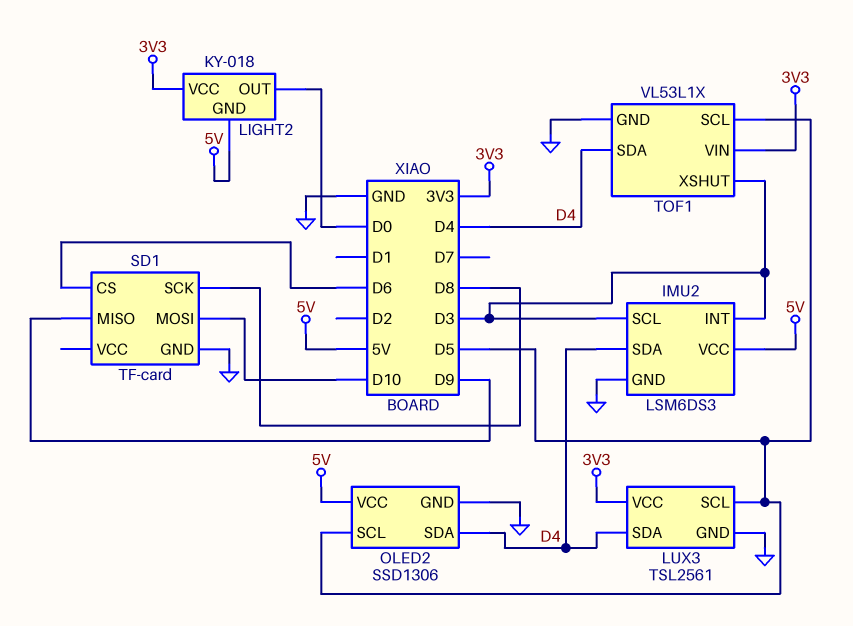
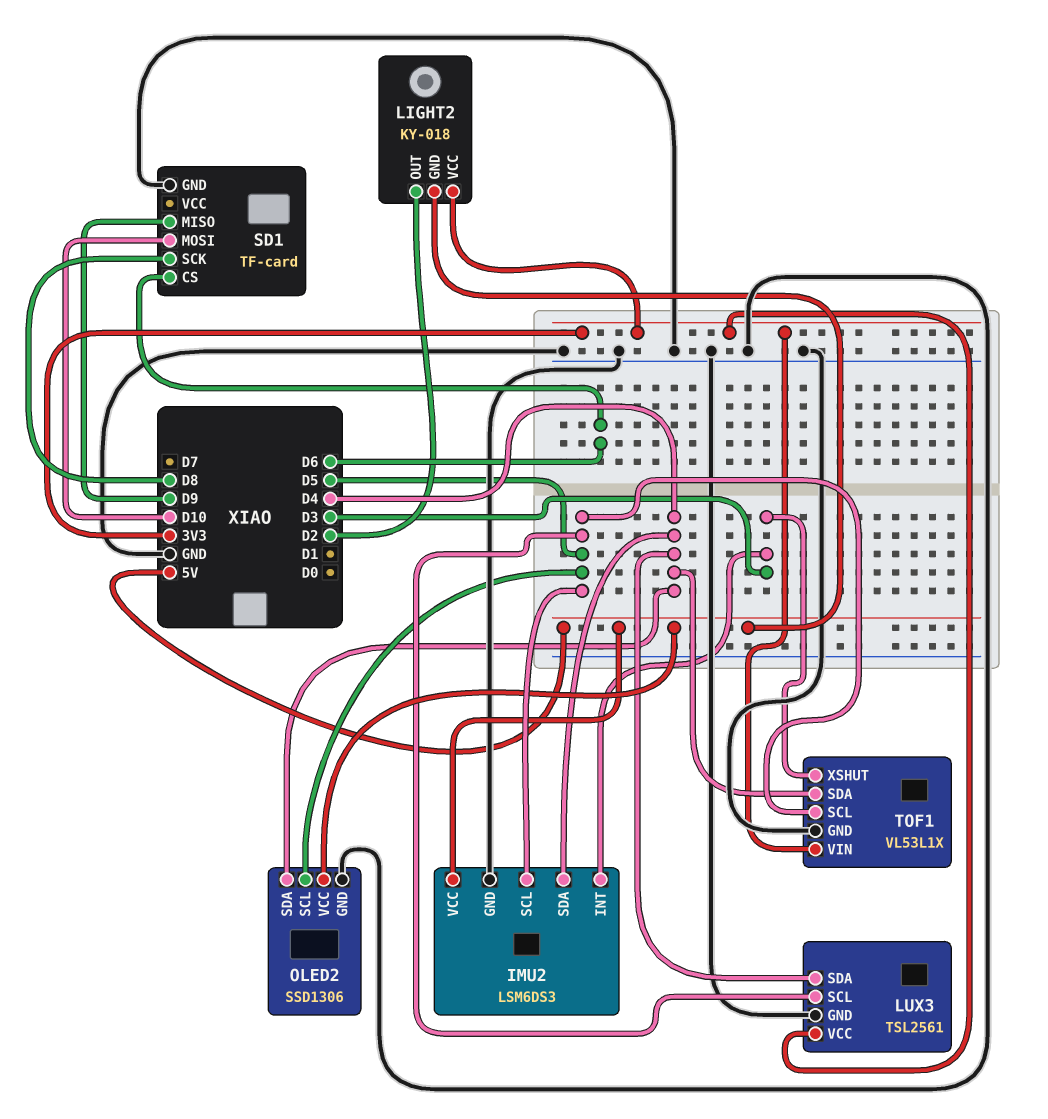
IMU2 pin SCL: D3 -> D5
LIGHT2 pin OUT: D0 -> D2

